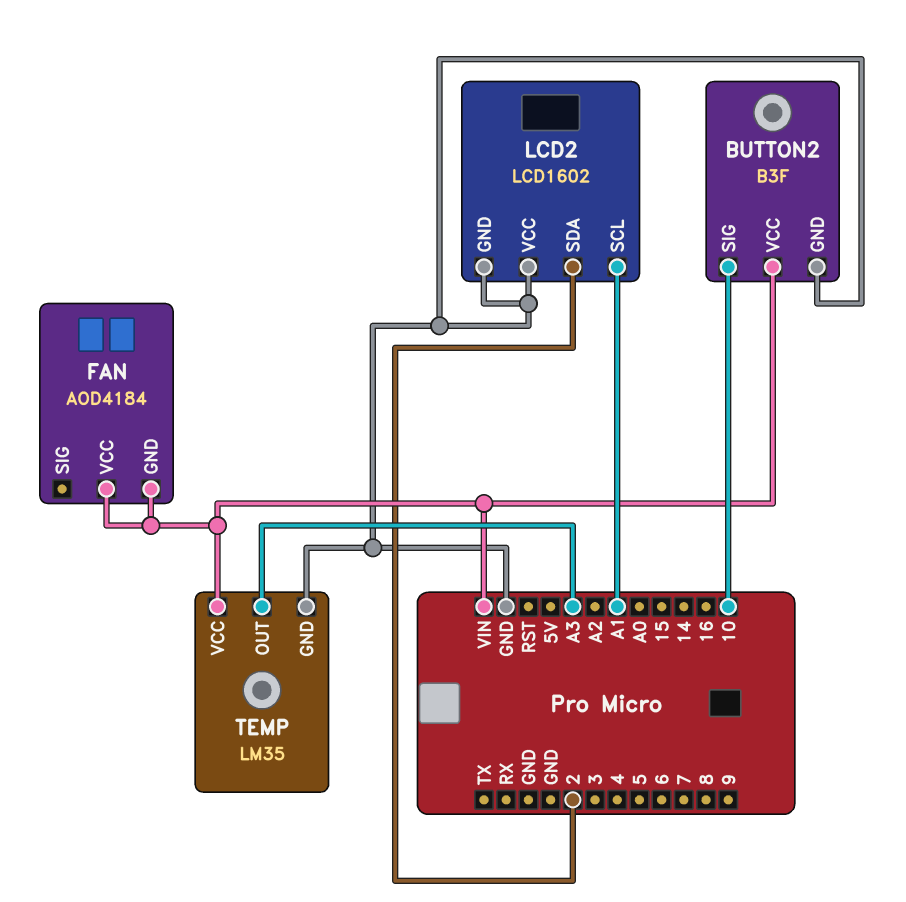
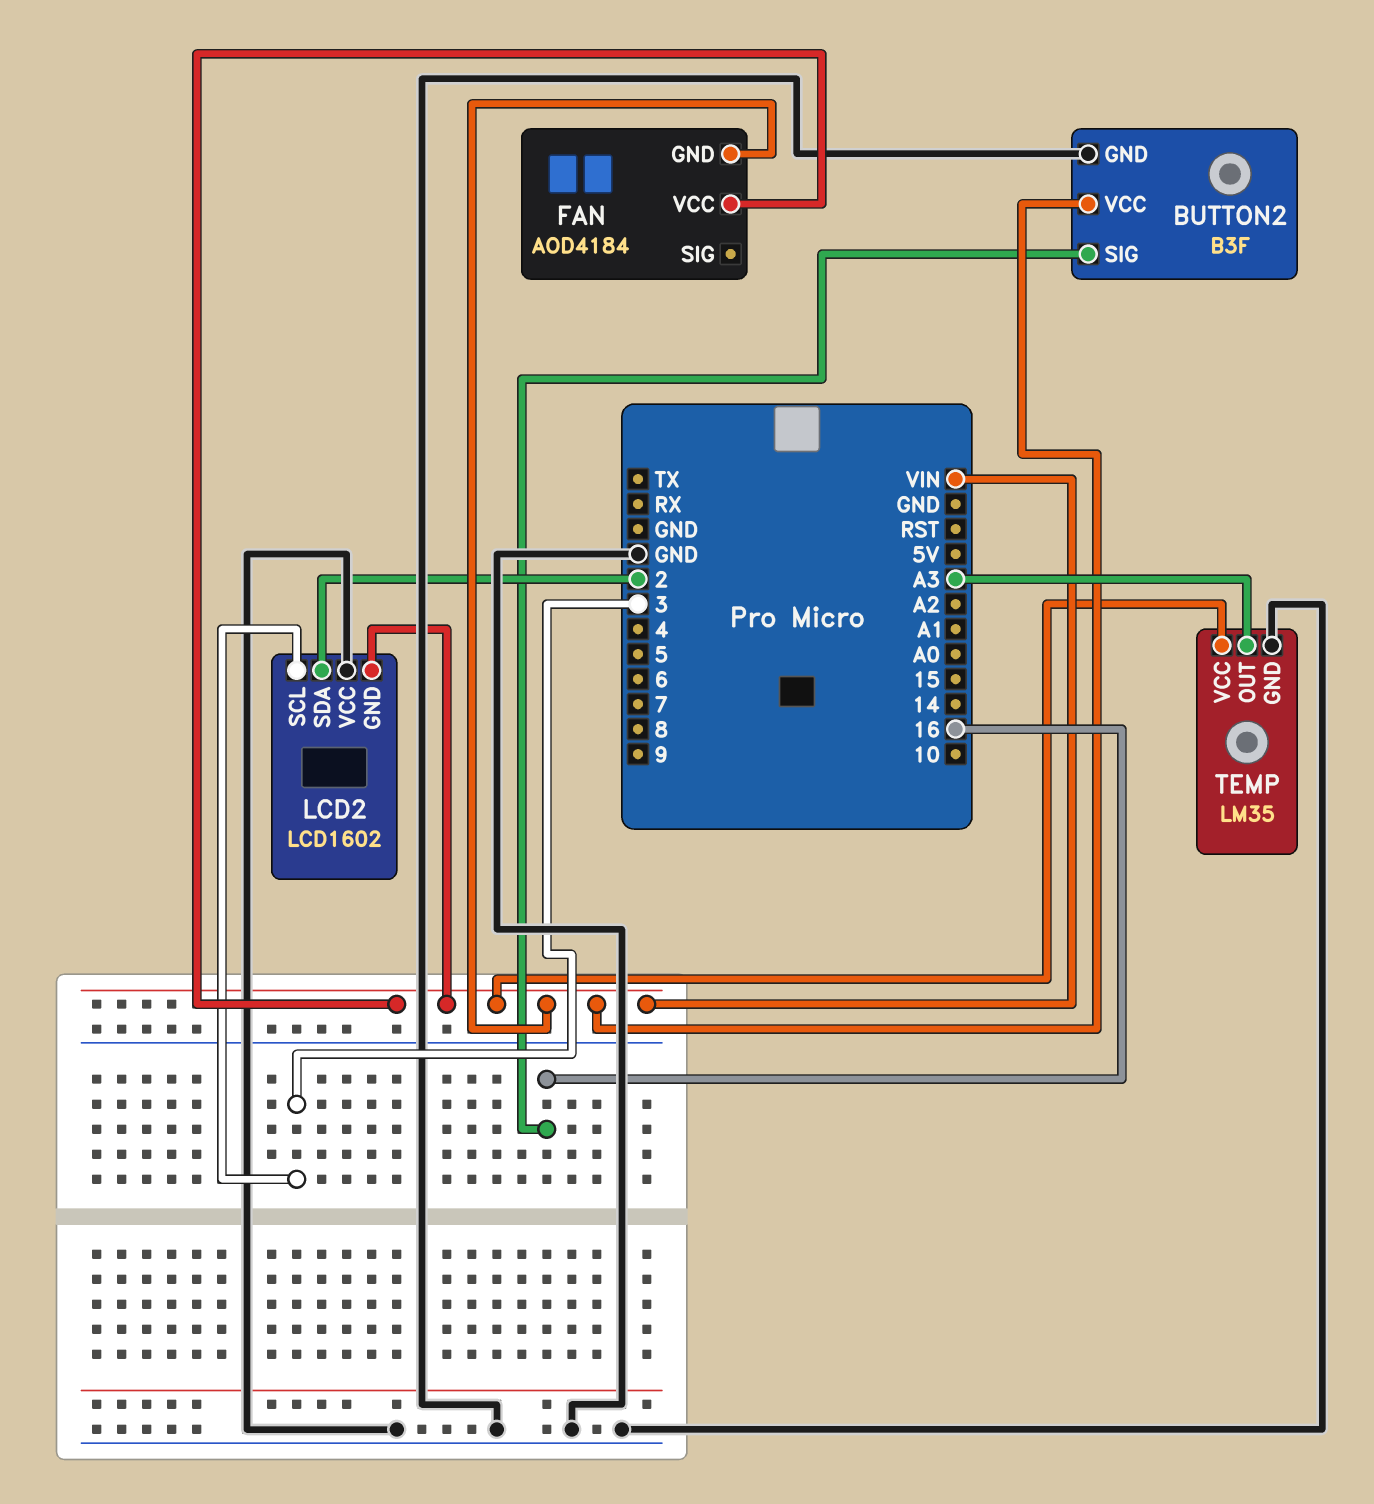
BUTTON2 pin SIG: 10 -> 16
LCD2 pin GND: GND -> VIN
LCD2 pin SCL: A1 -> 3

